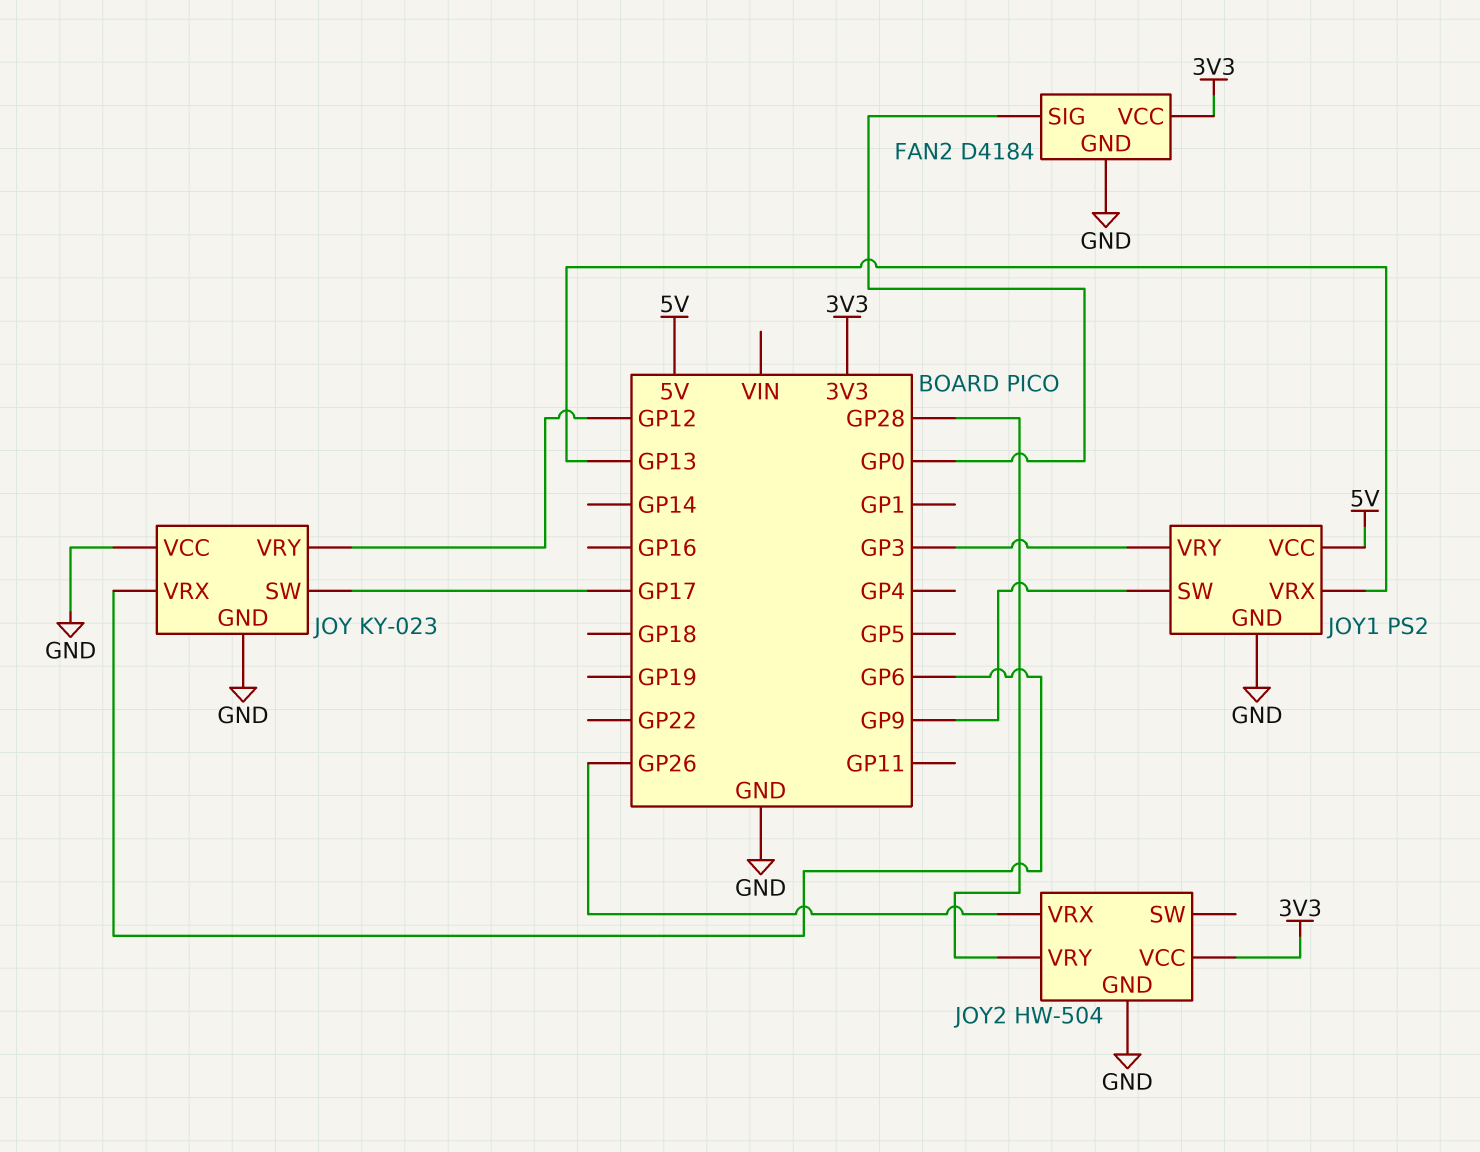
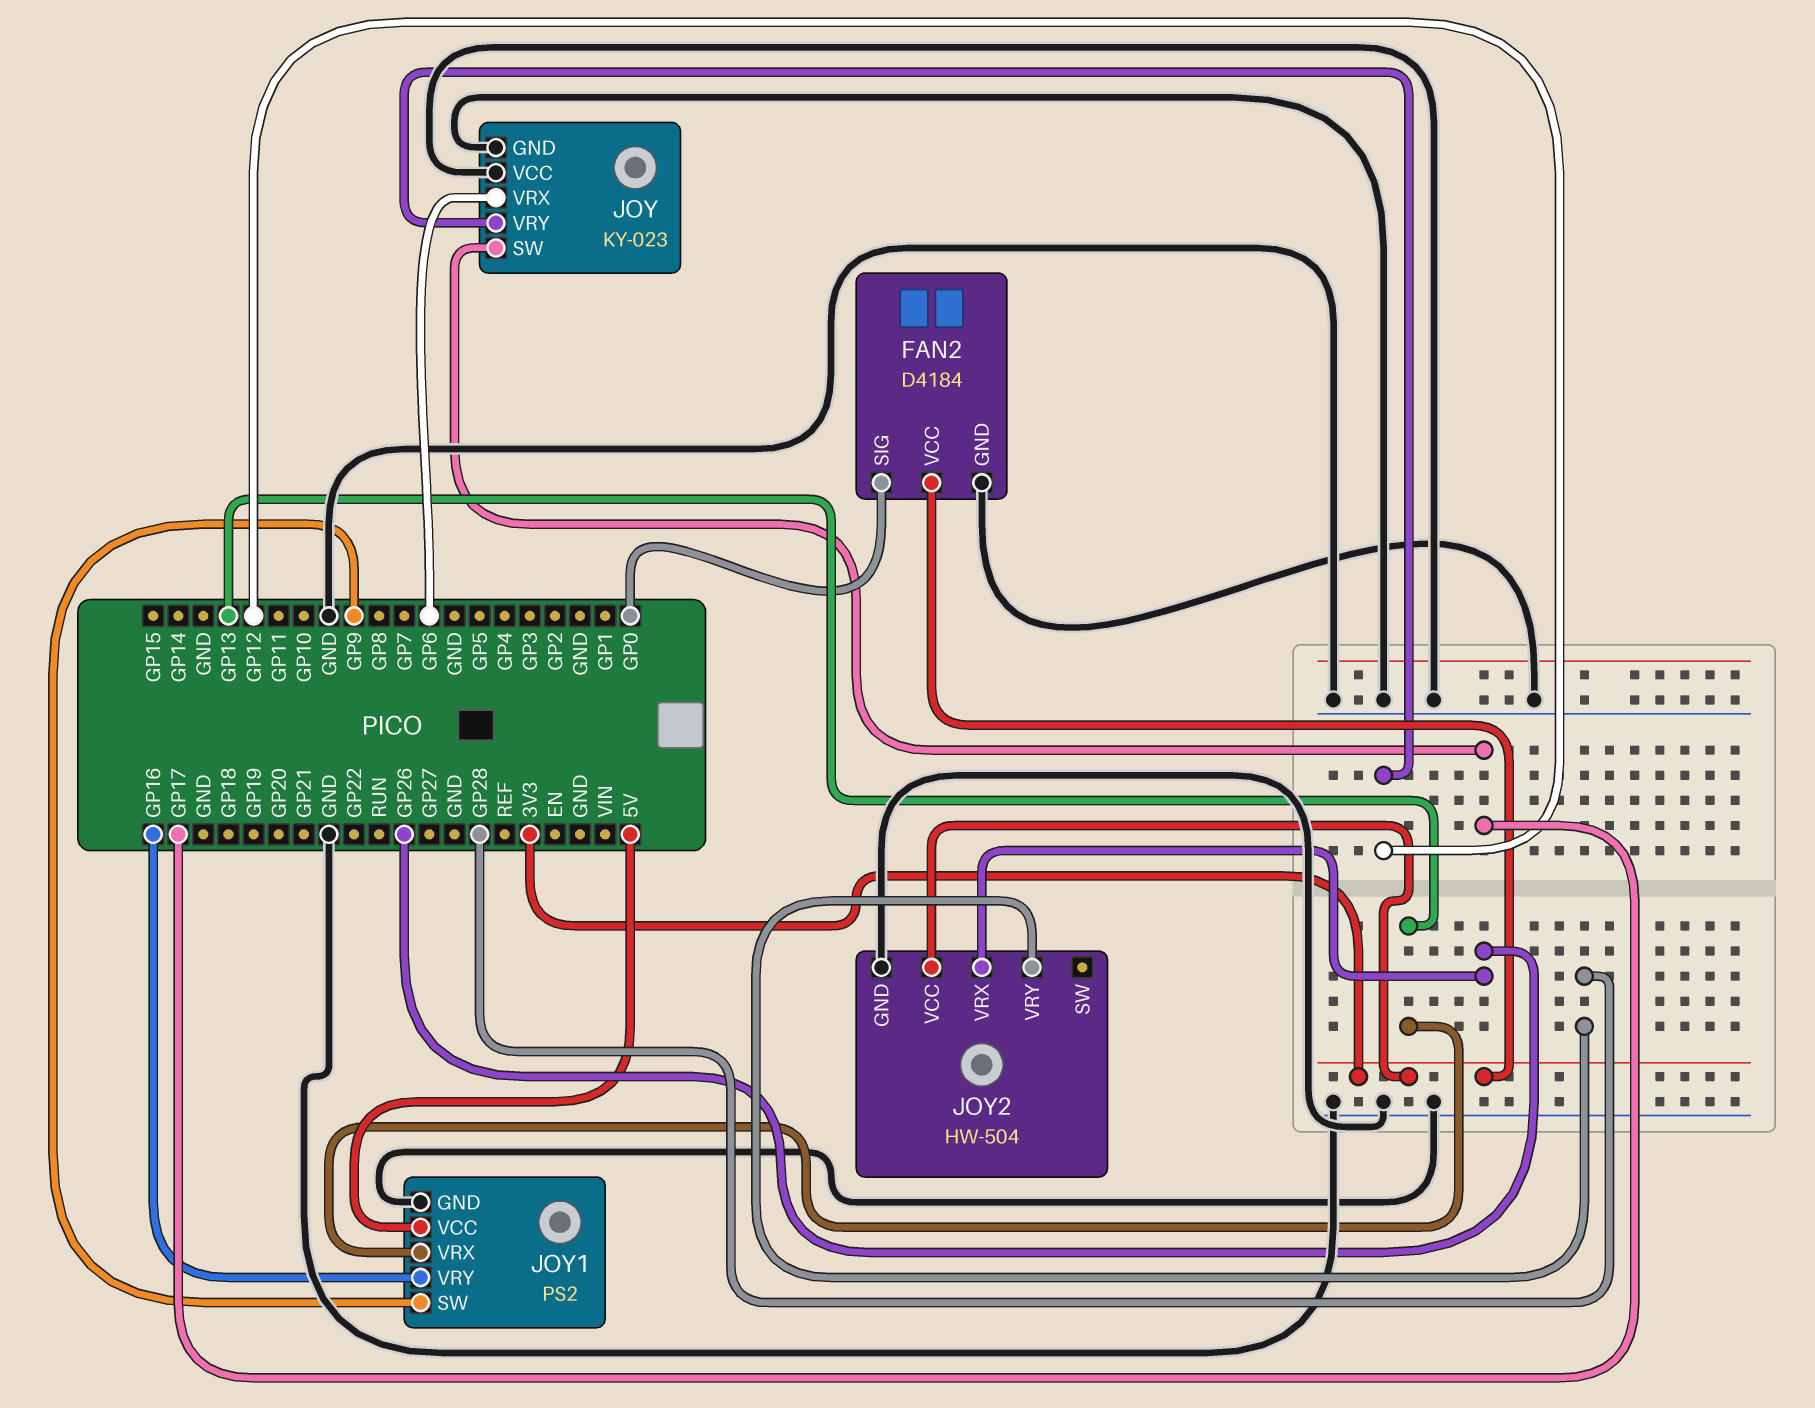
JOY1 pin VRY: GP3 -> GP16

